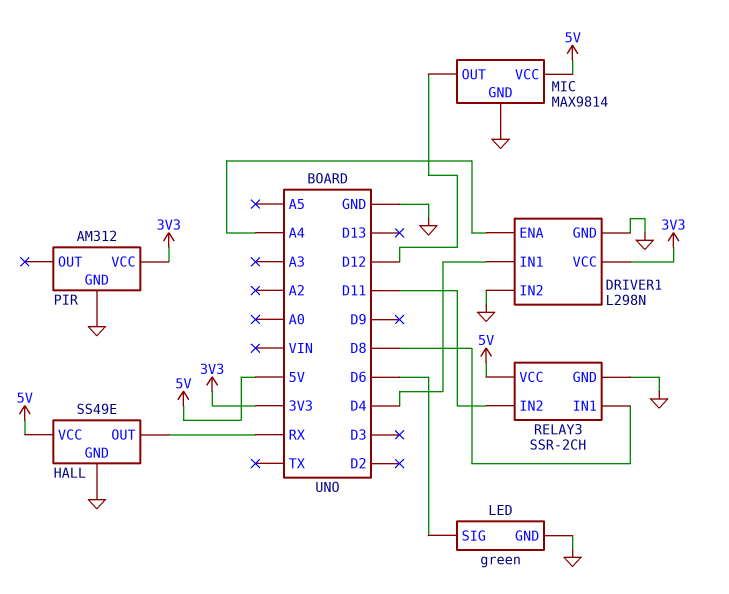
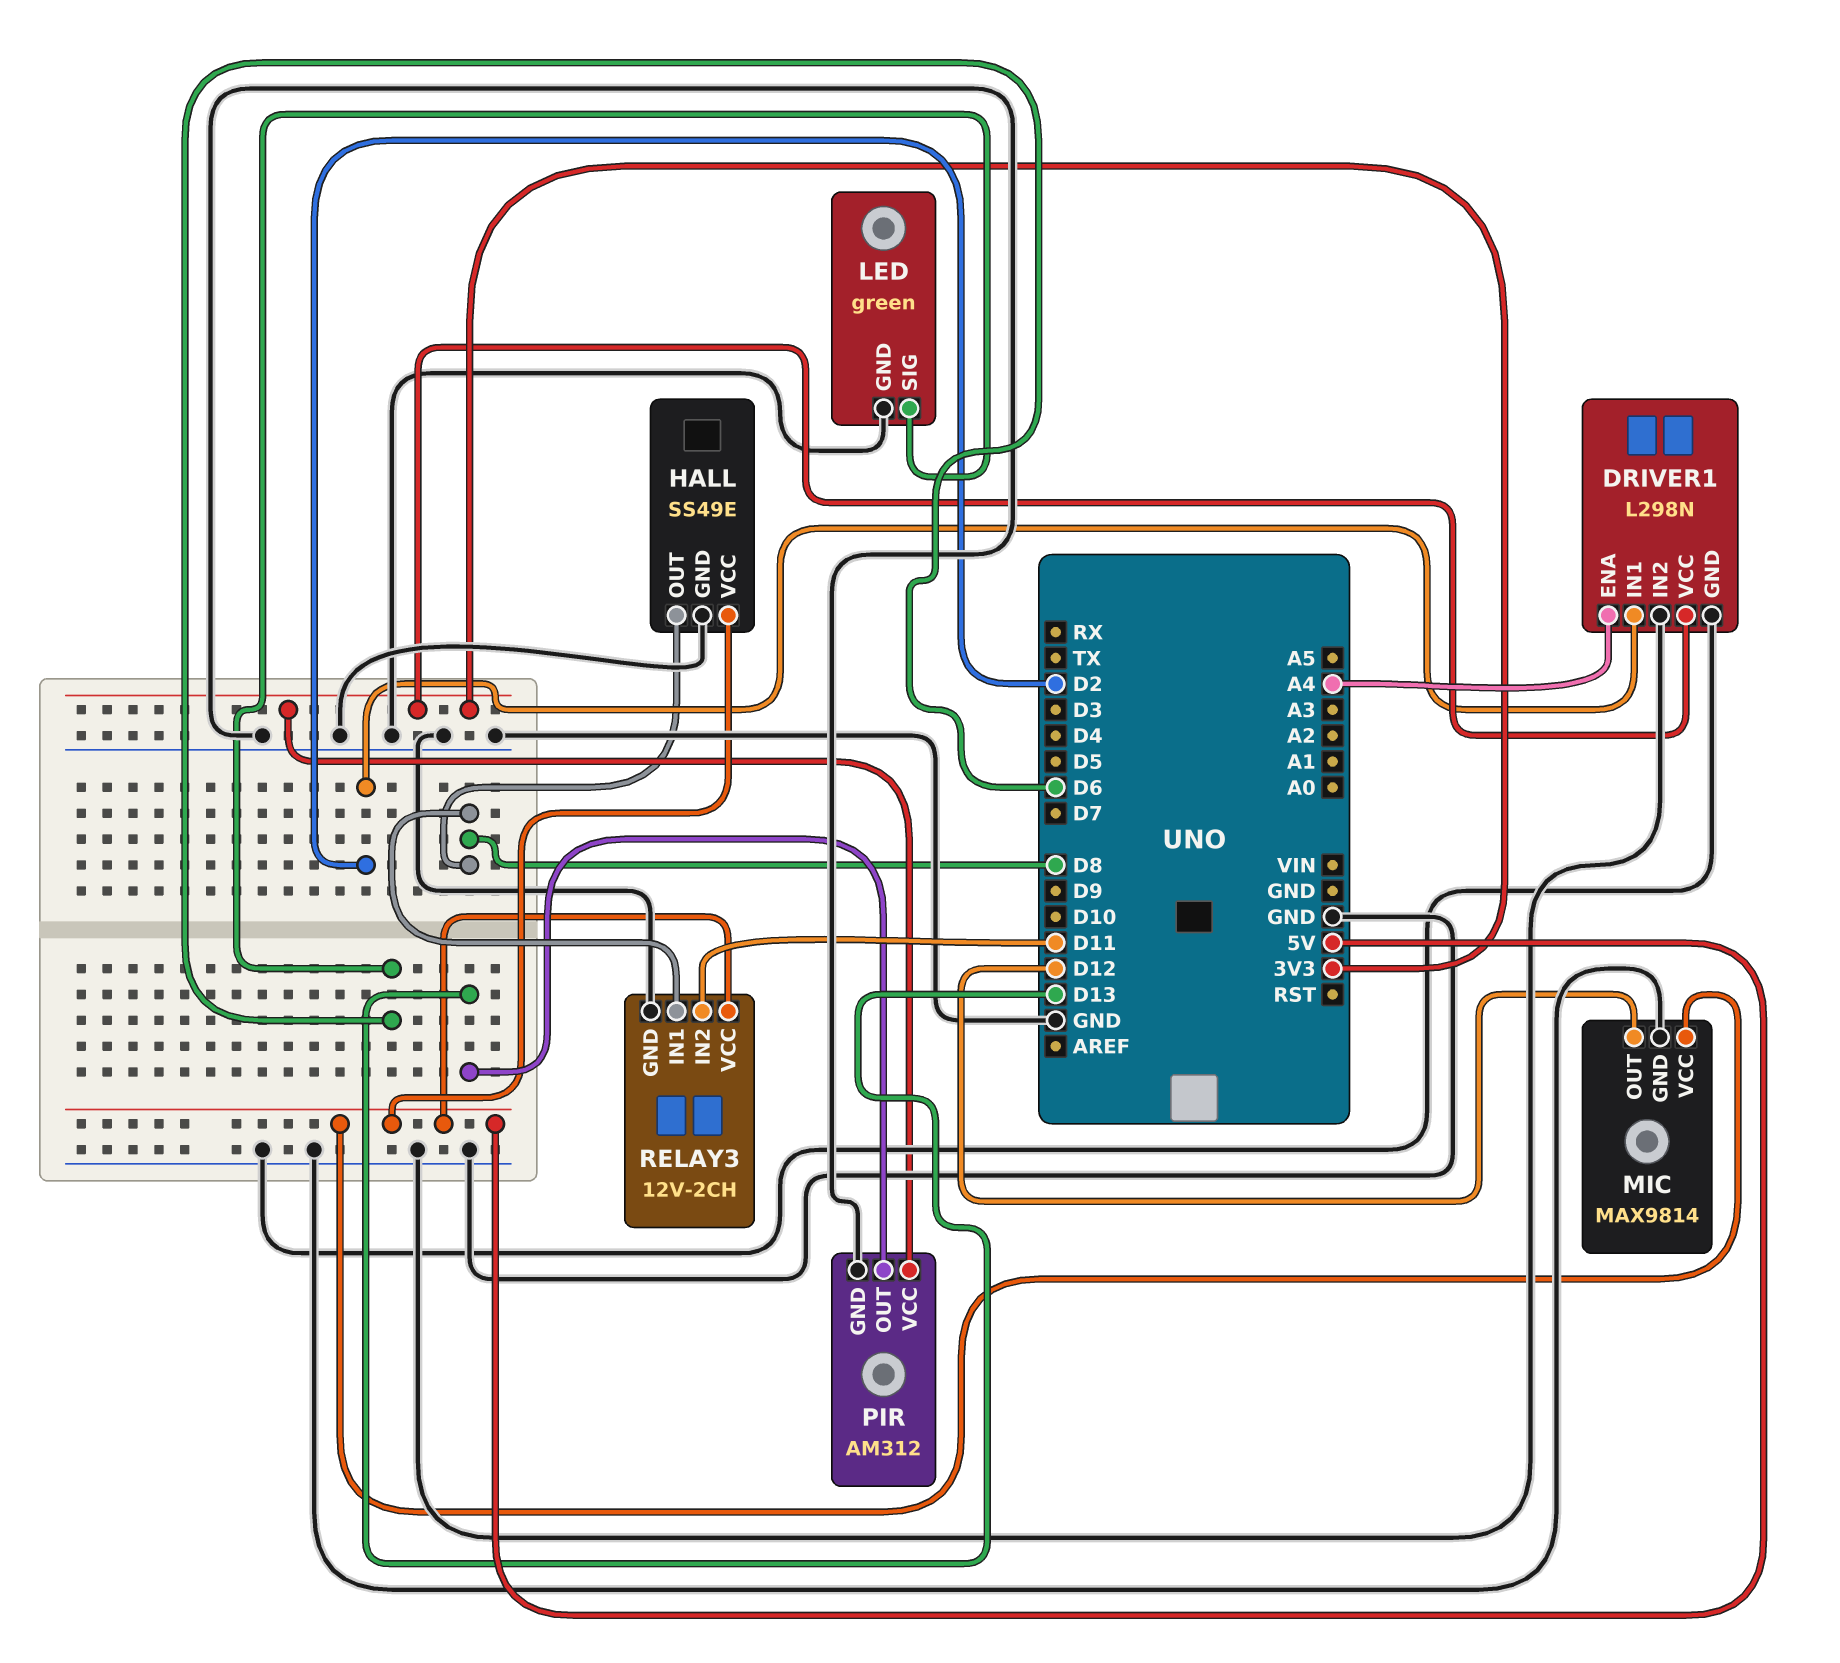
DRIVER1 pin IN1: D4 -> D2
HALL pin OUT: RX -> D8
PIR pin OUT: none -> D13
RELAY3: SSR-2CH -> 12V-2CH

